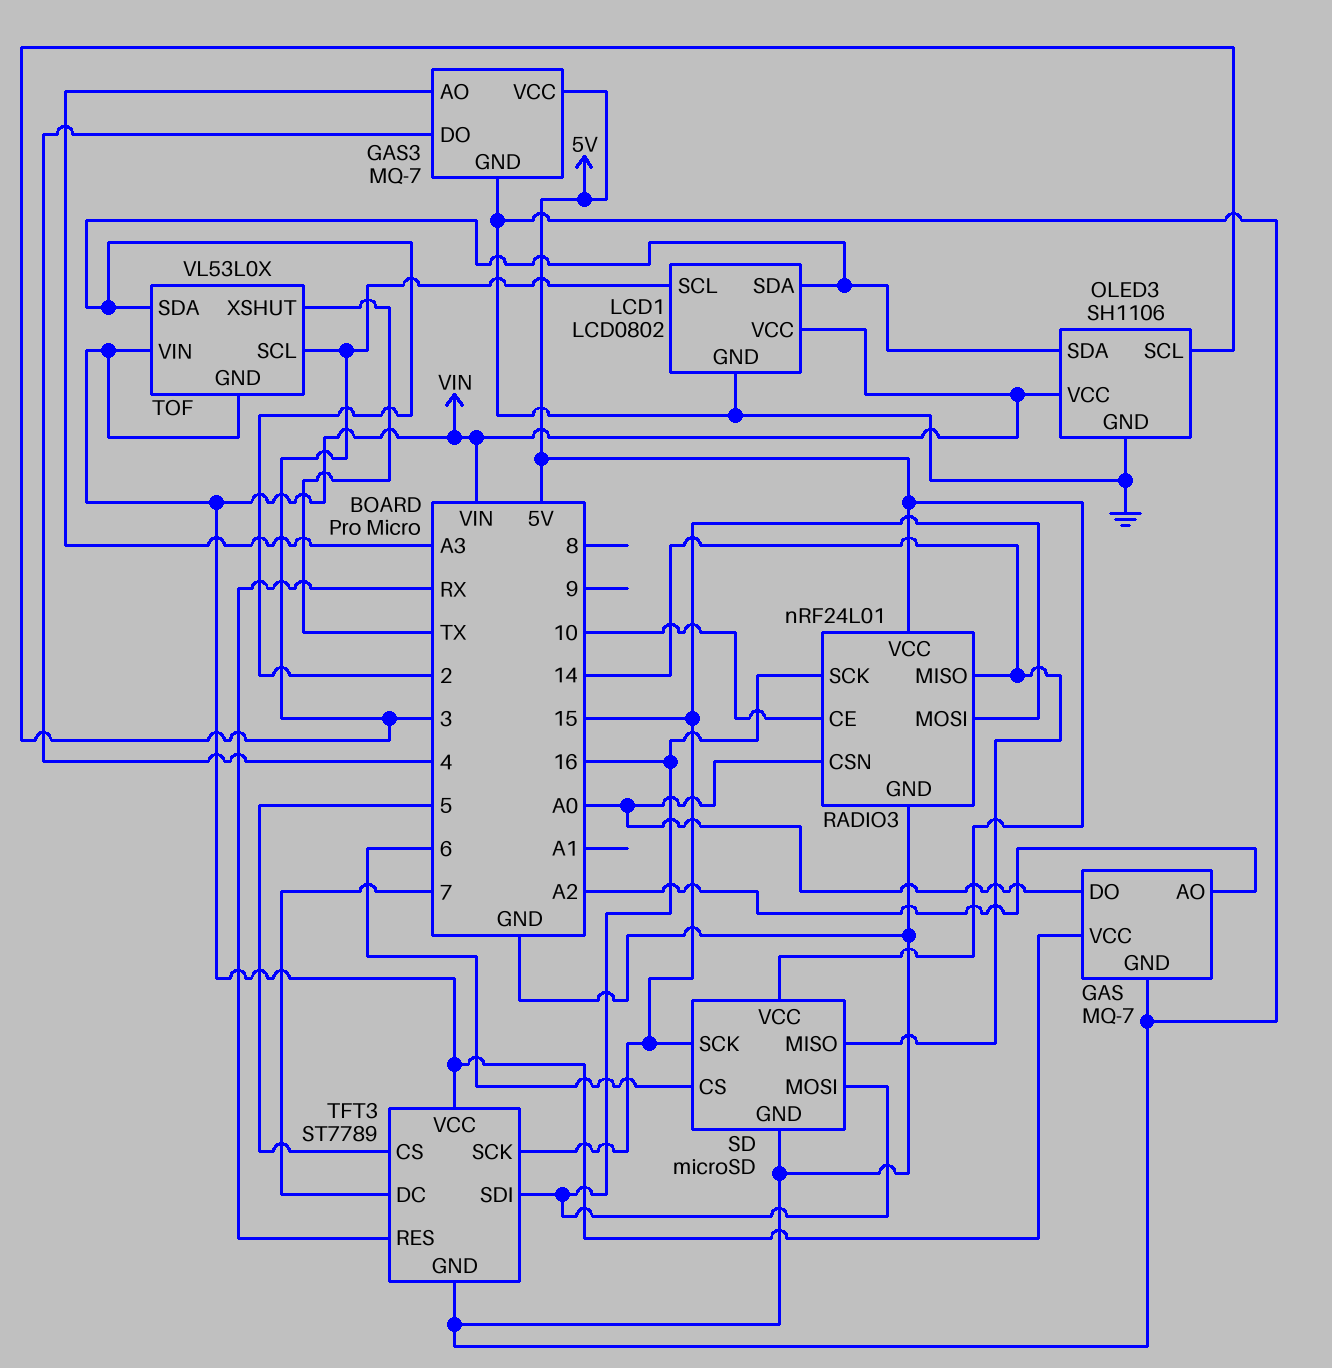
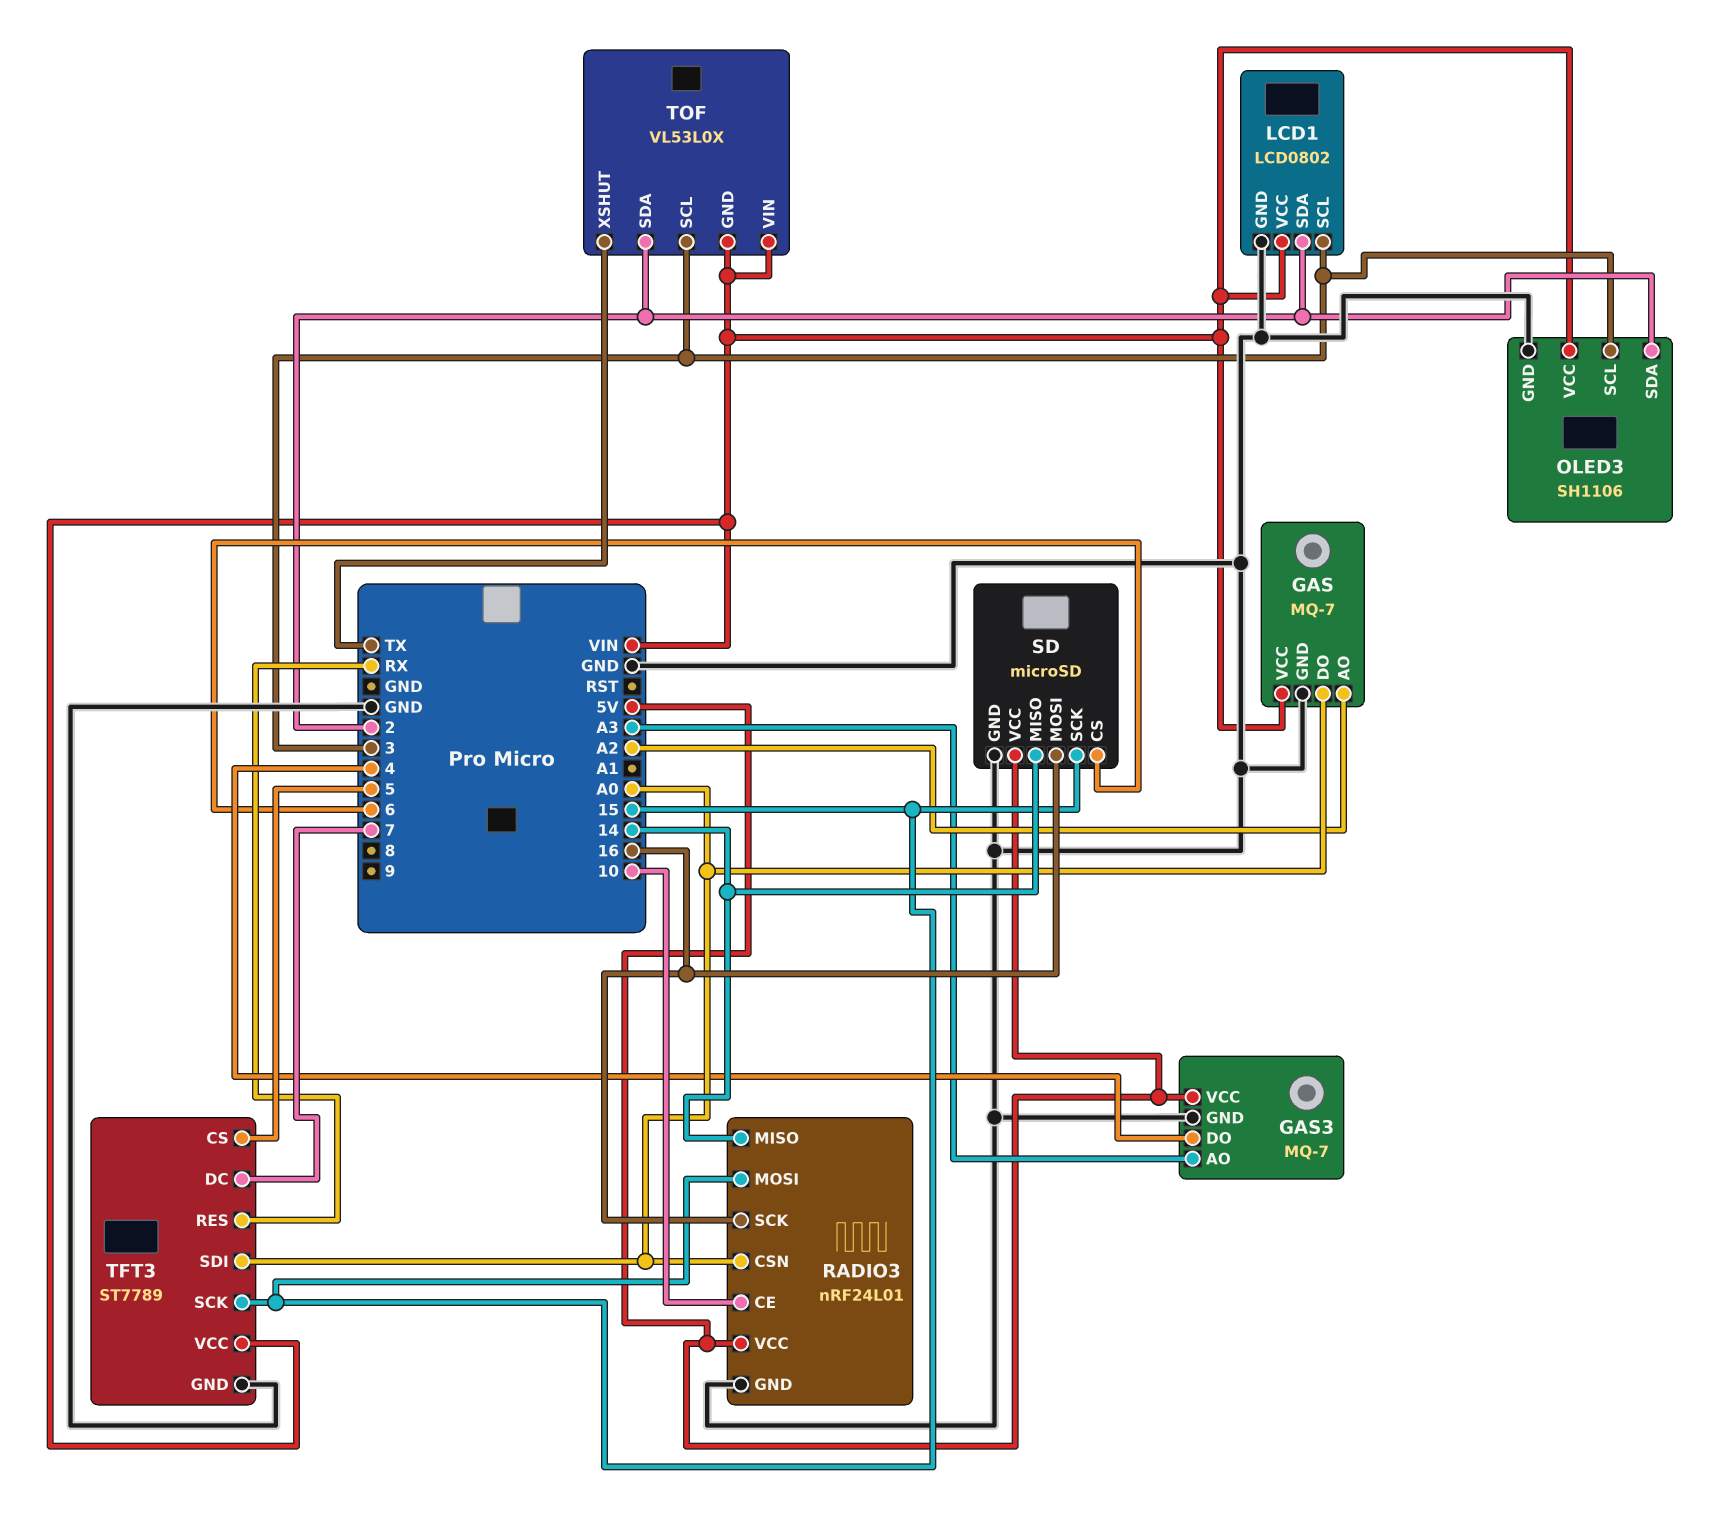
TFT3 pin SDI: 16 -> A0

